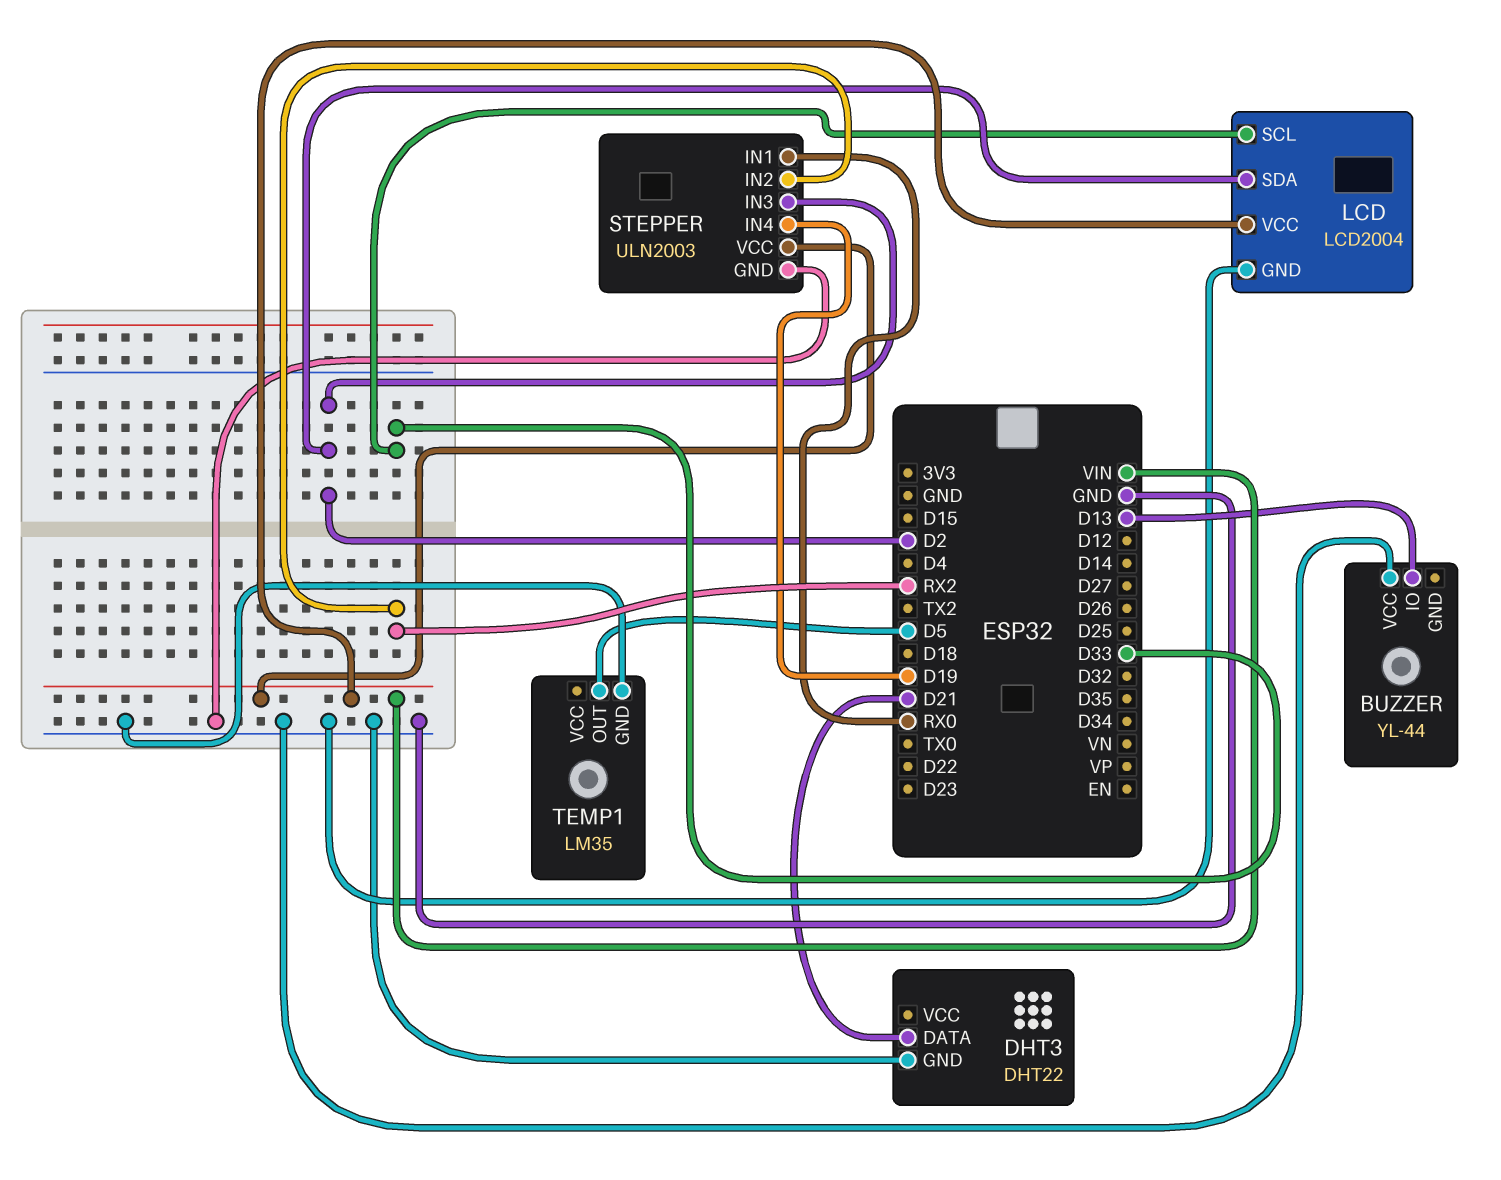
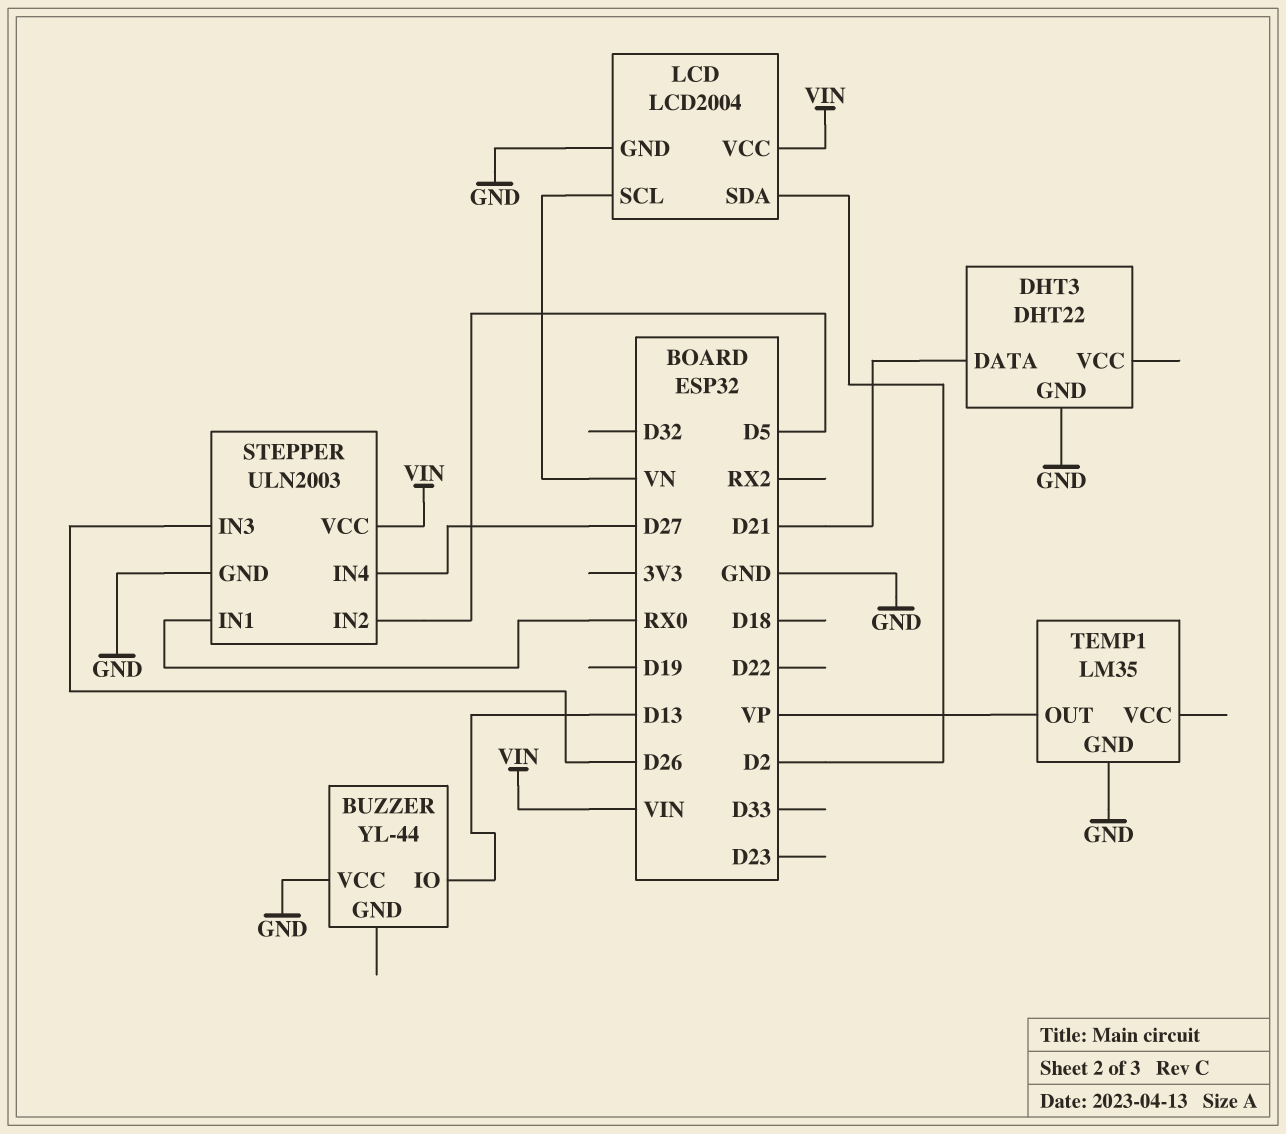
LCD pin SCL: D33 -> VN
STEPPER pin IN2: RX2 -> D5
STEPPER pin IN3: D2 -> D26
STEPPER pin IN4: D19 -> D27
TEMP1 pin OUT: D5 -> VP

